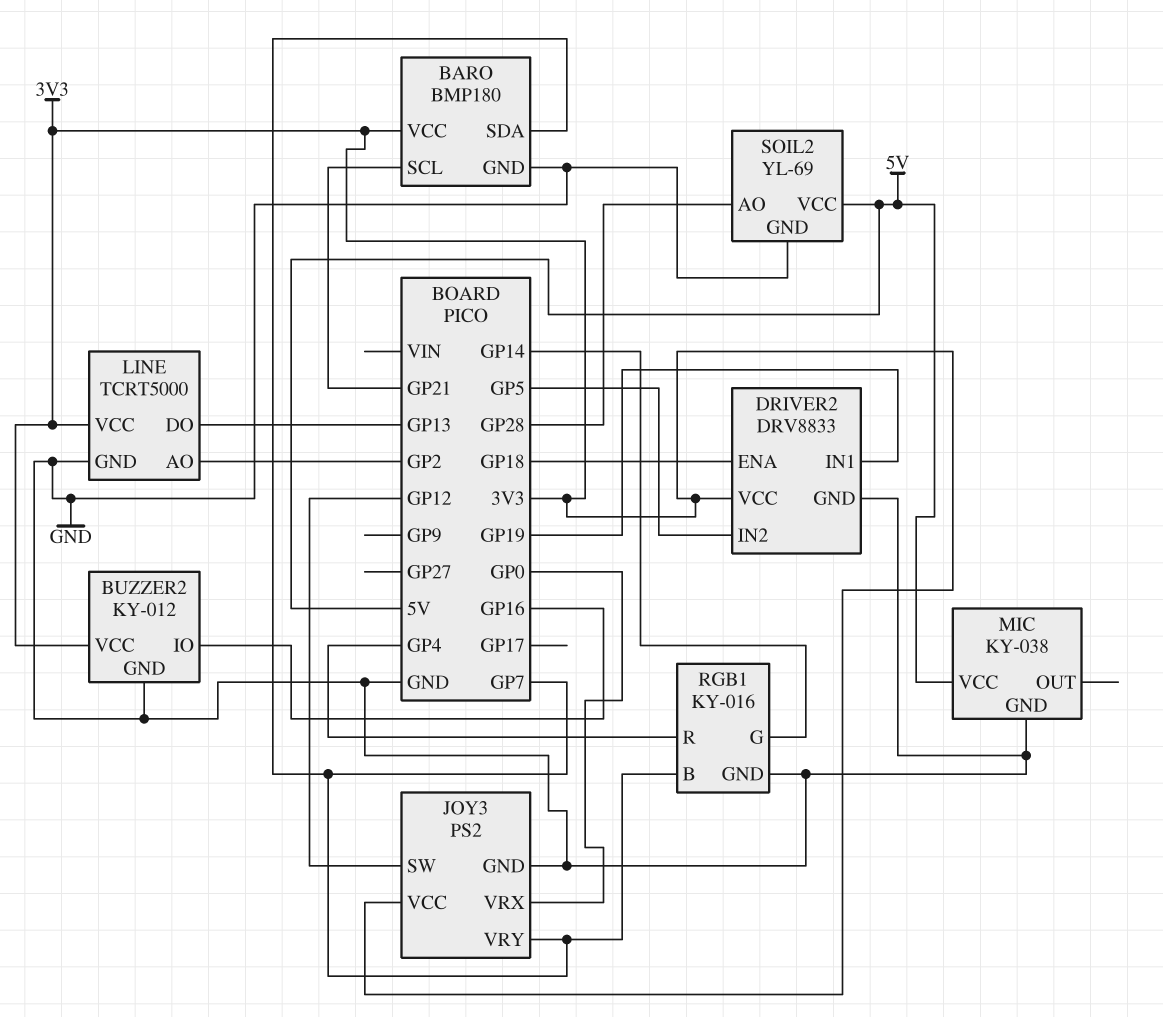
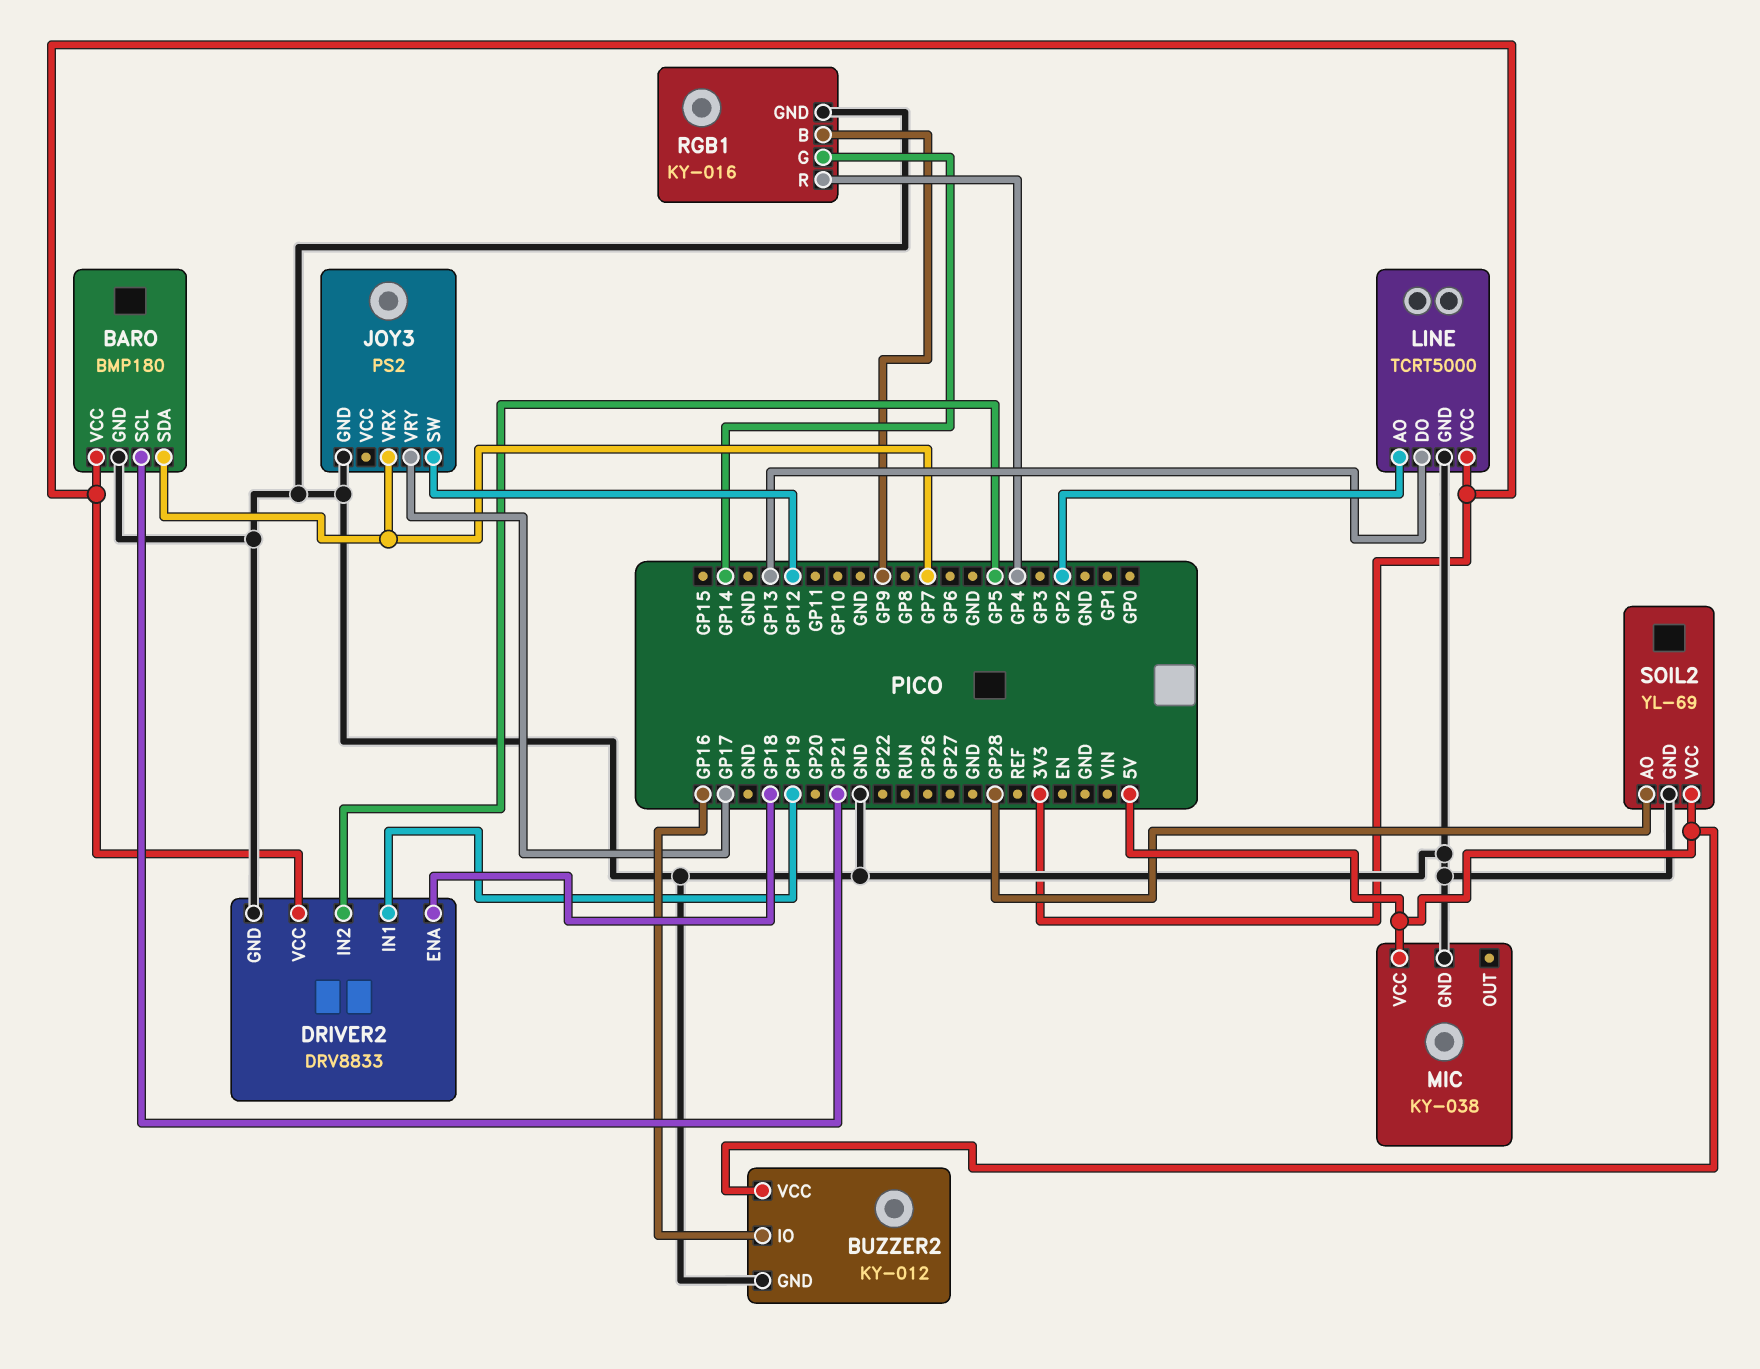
BUZZER2 pin VCC: 3V3 -> 5V
JOY3 pin VCC: 3V3 -> none
JOY3 pin VRX: GP0 -> GP7
JOY3 pin VRY: GP7 -> GP17
RGB1 pin B: GP7 -> GP9

